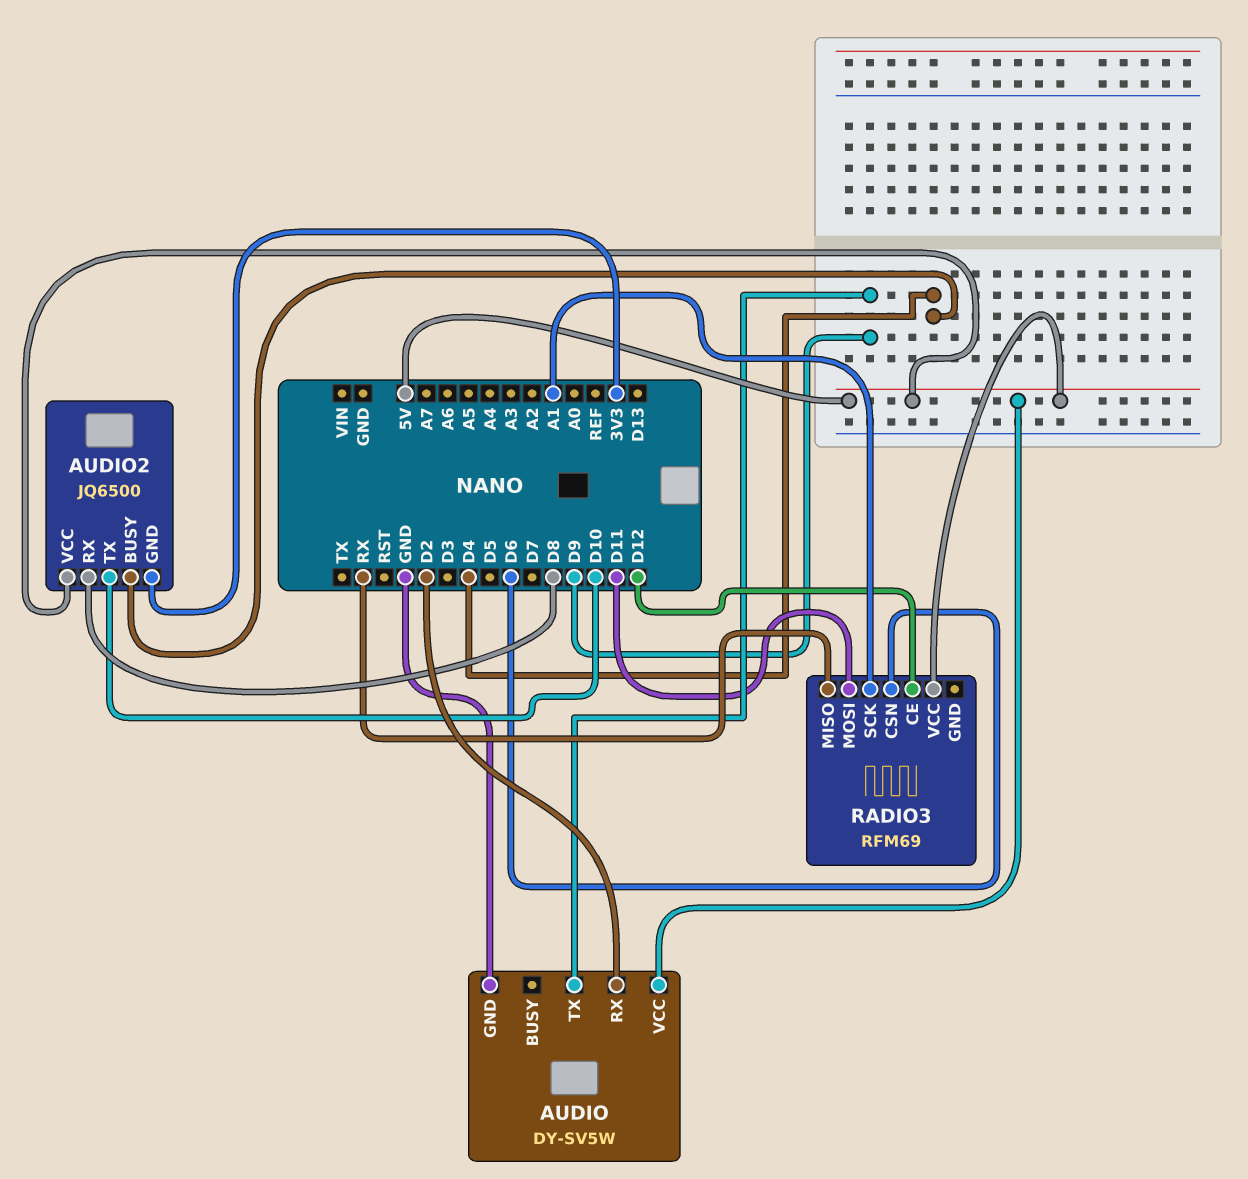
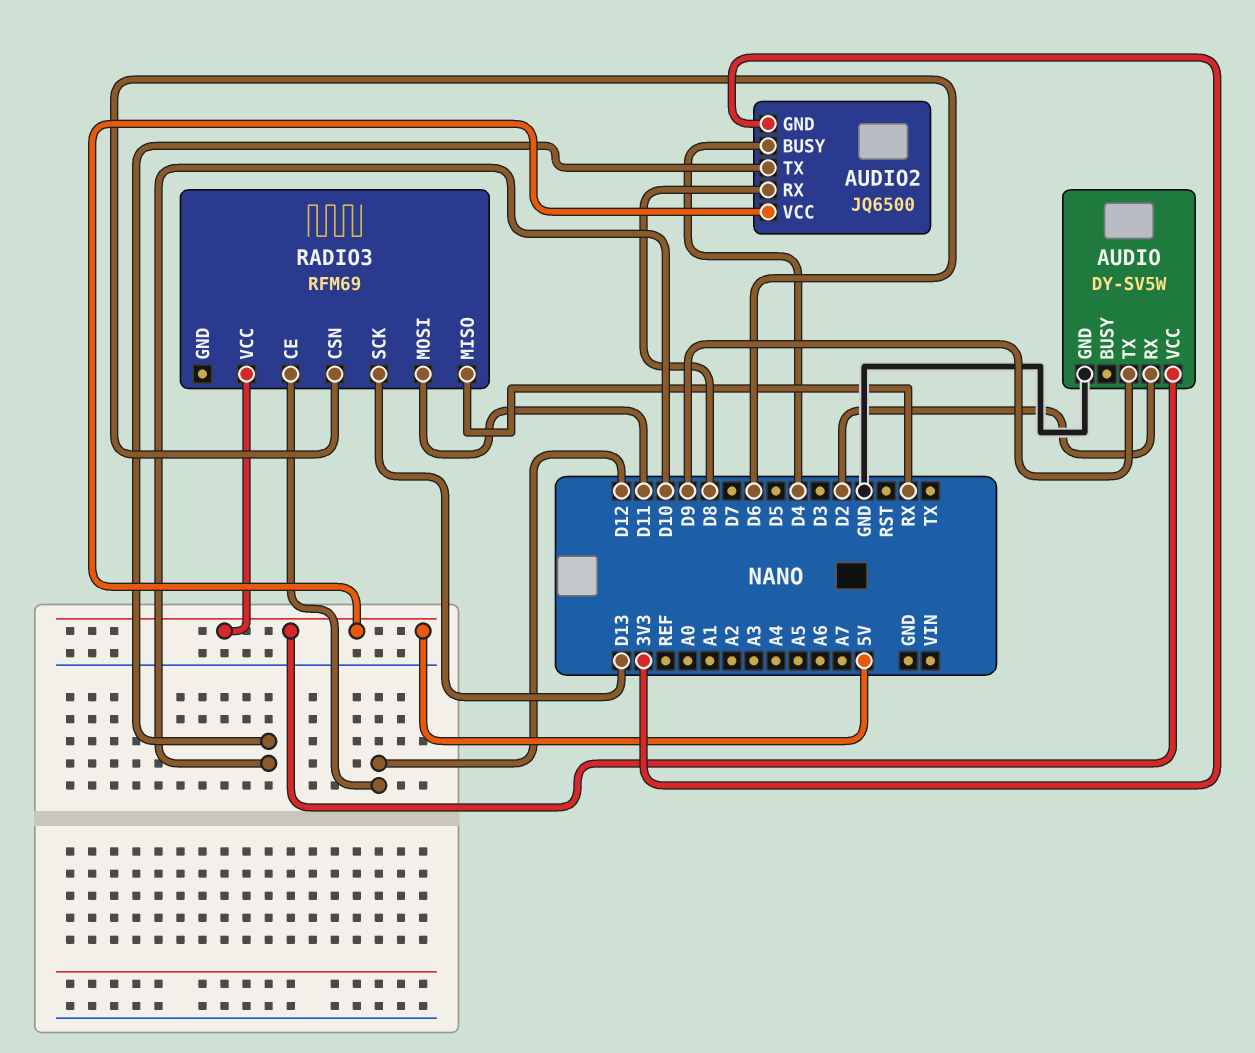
RADIO3 pin SCK: A1 -> D13

